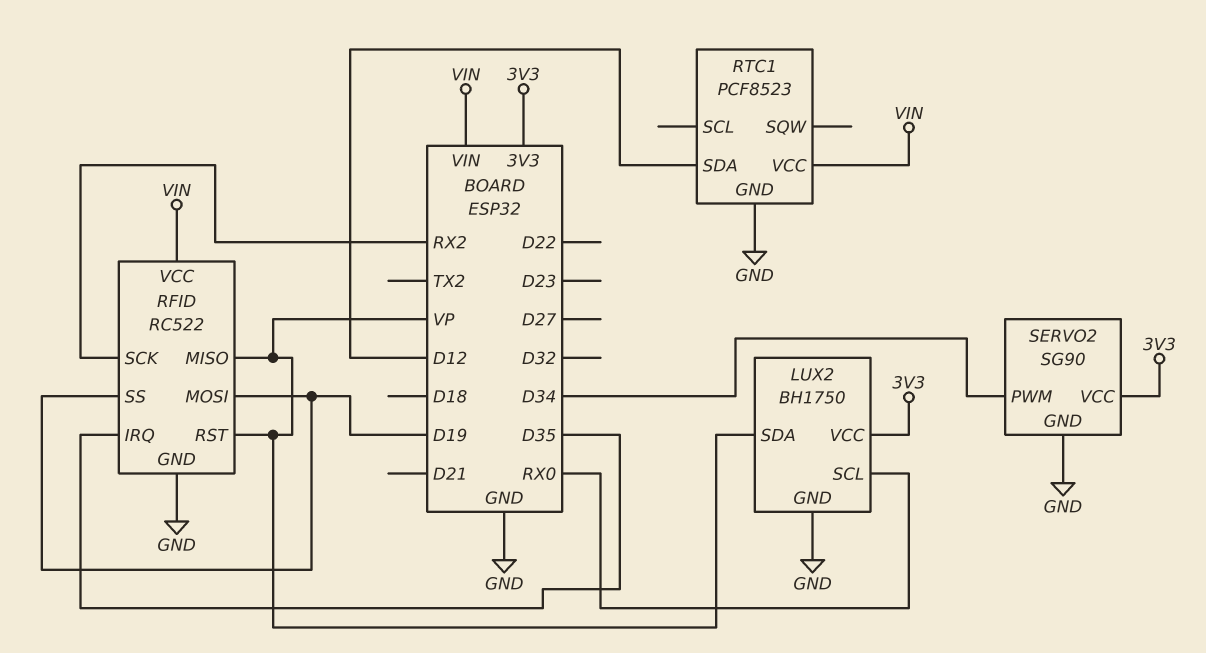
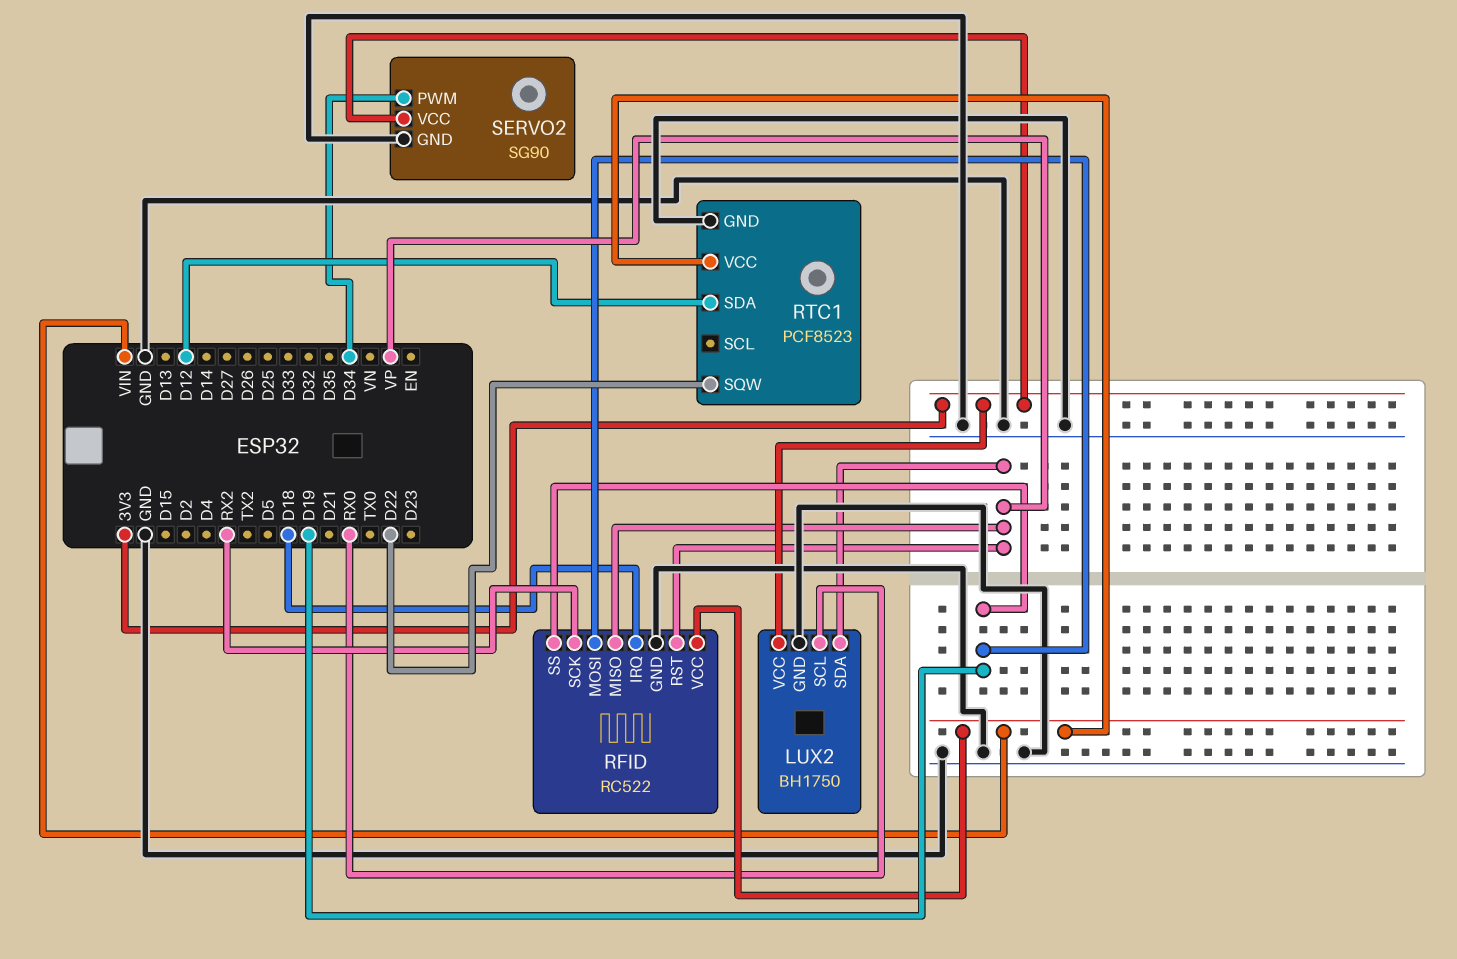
RFID pin IRQ: D35 -> D18
RTC1 pin SQW: none -> D22

